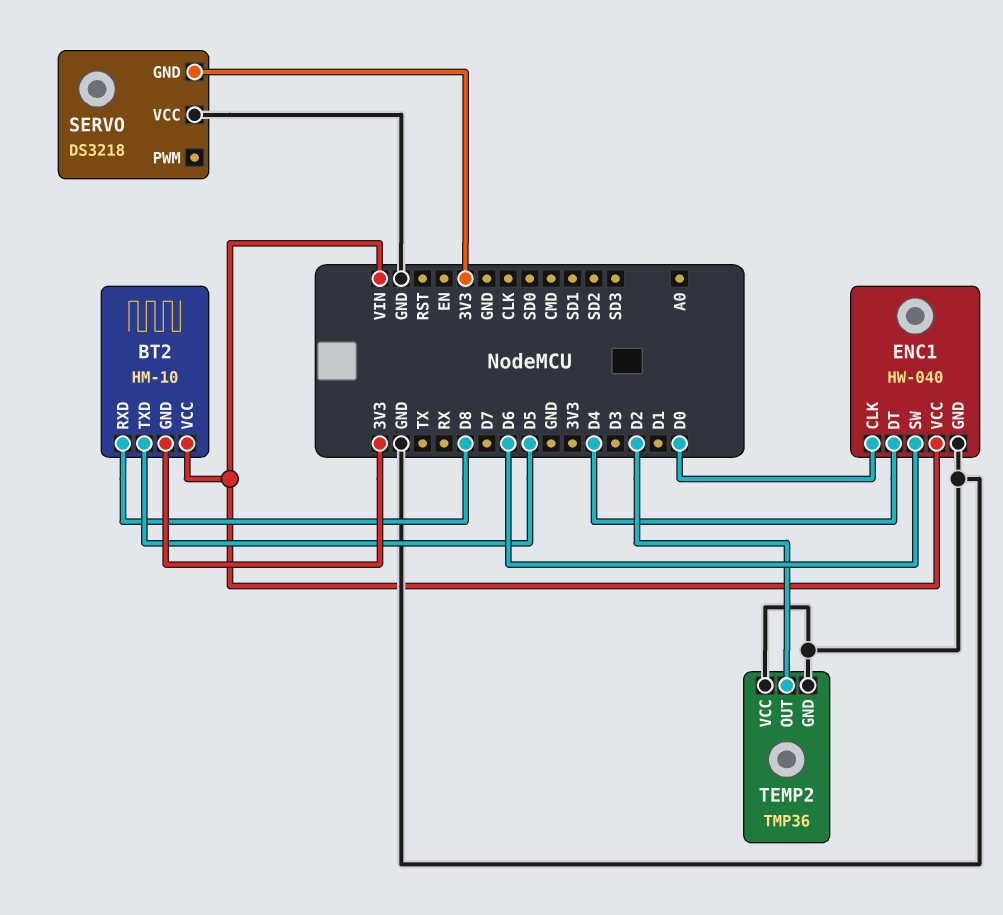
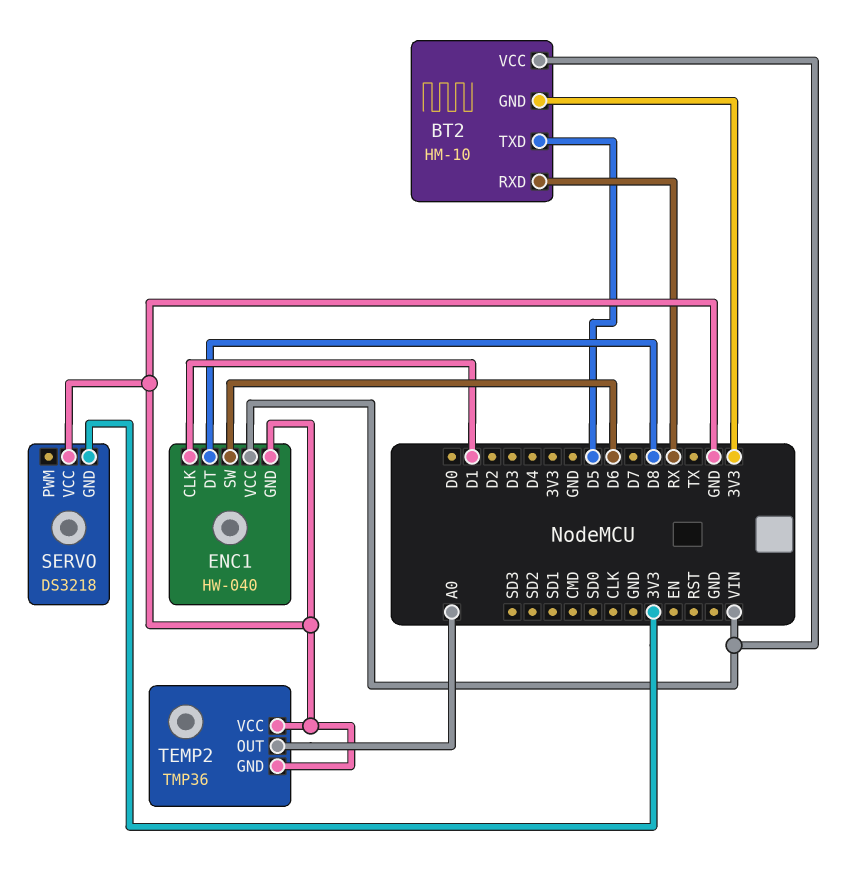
BT2 pin RXD: D8 -> RX
ENC1 pin CLK: D0 -> D1
ENC1 pin DT: D4 -> D8
TEMP2 pin OUT: D2 -> A0

